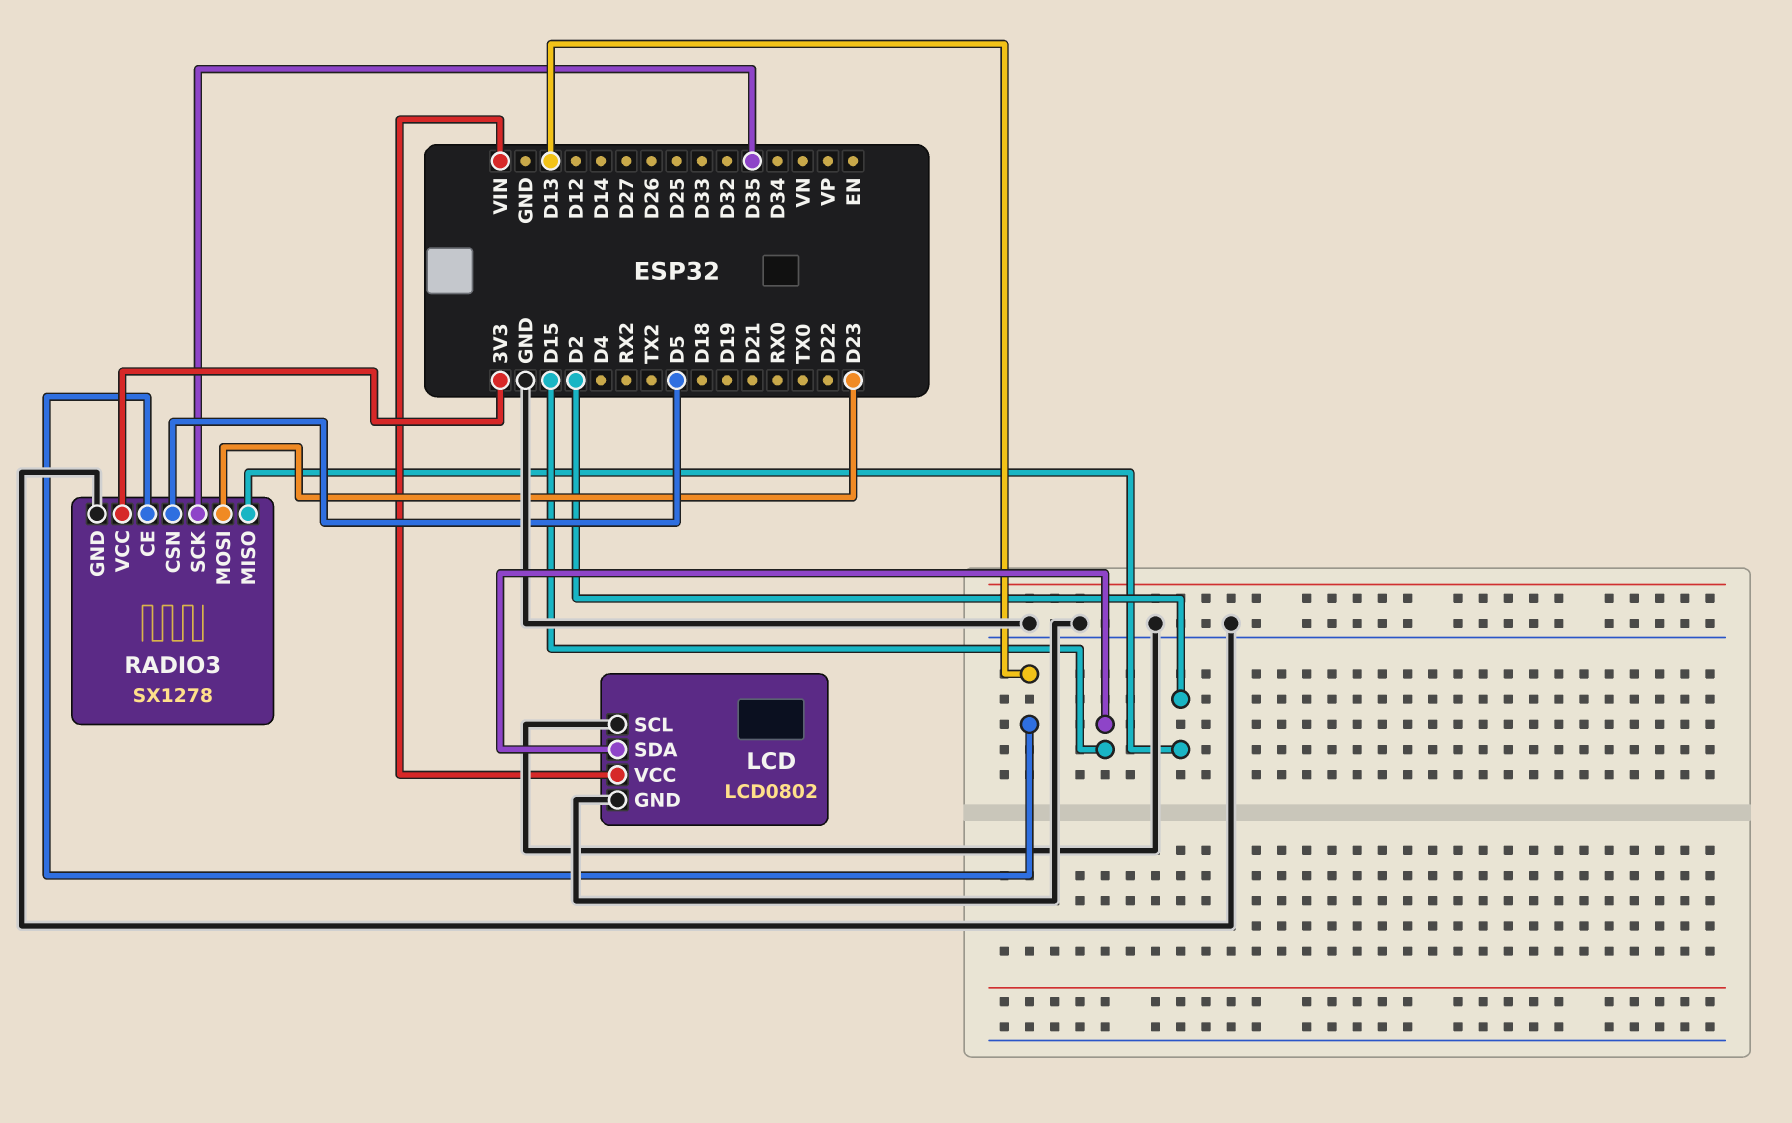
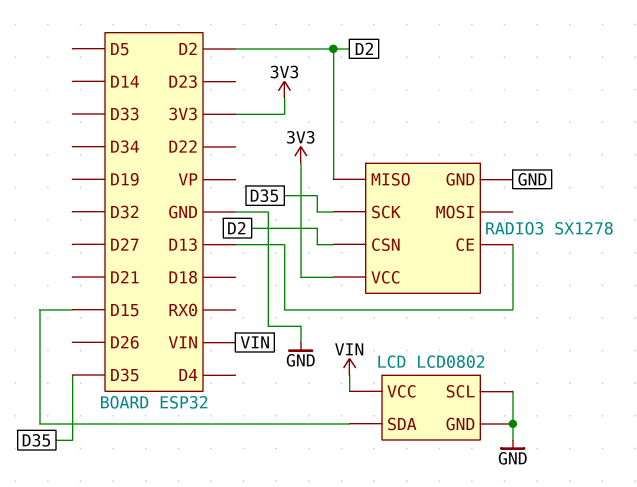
RADIO3 pin CSN: D5 -> D2
RADIO3 pin MOSI: D23 -> none

